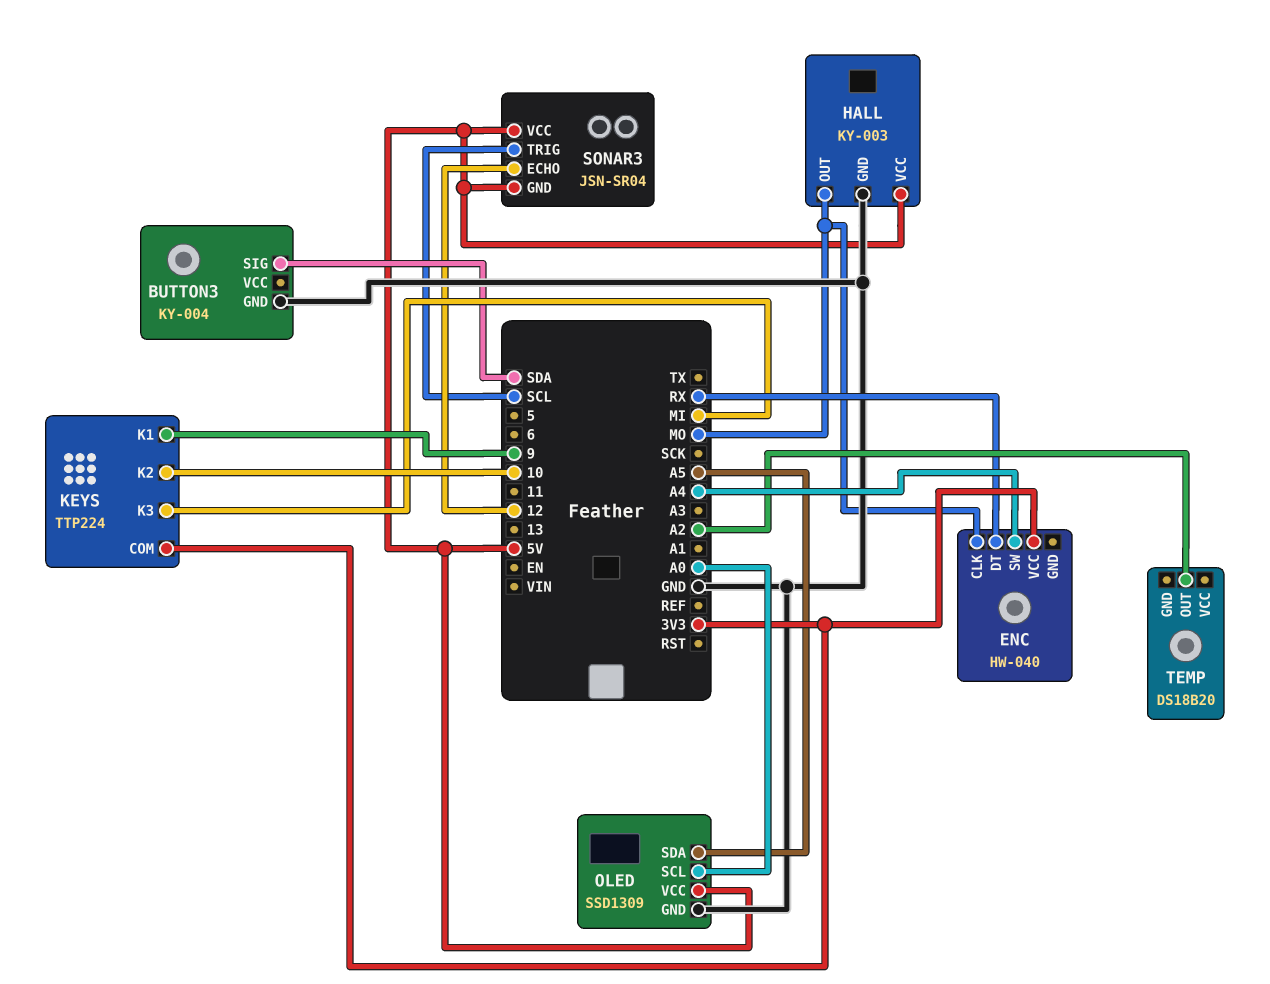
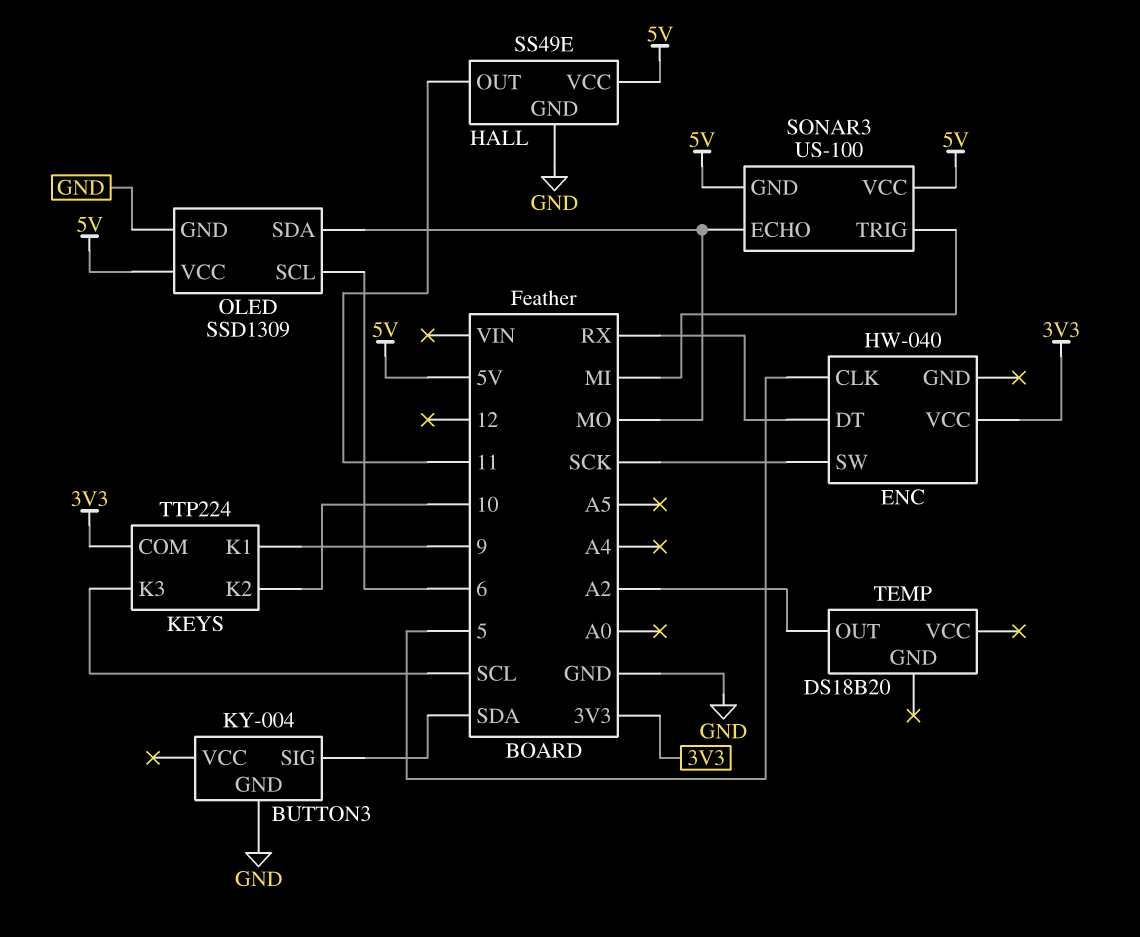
ENC pin CLK: MO -> 5
ENC pin SW: A4 -> SCK
HALL: KY-003 -> SS49E
HALL pin OUT: MO -> 11
KEYS pin K3: MI -> SCL
OLED pin SCL: A0 -> 6
OLED pin SDA: A5 -> MO
SONAR3: JSN-SR04 -> US-100
SONAR3 pin ECHO: 12 -> MO
SONAR3 pin TRIG: SCL -> MI

